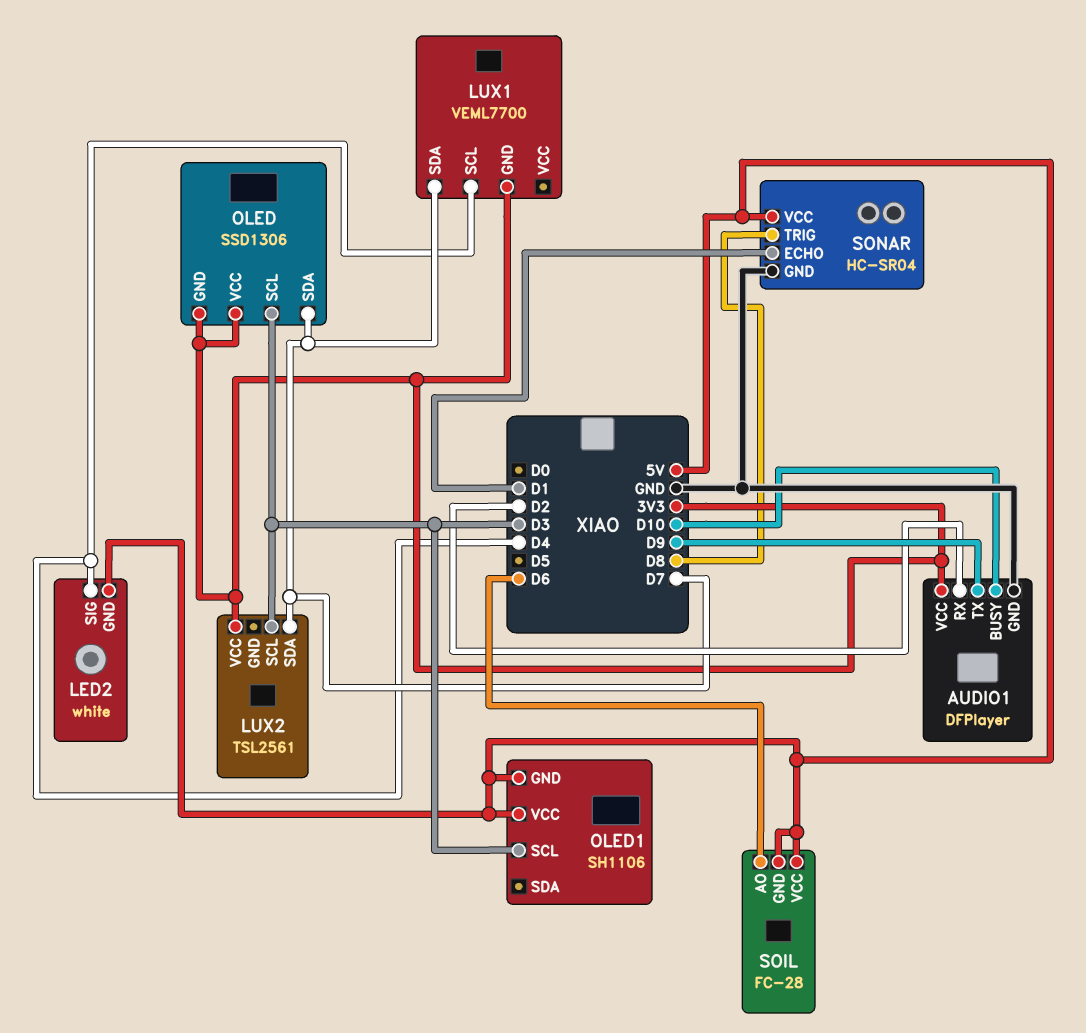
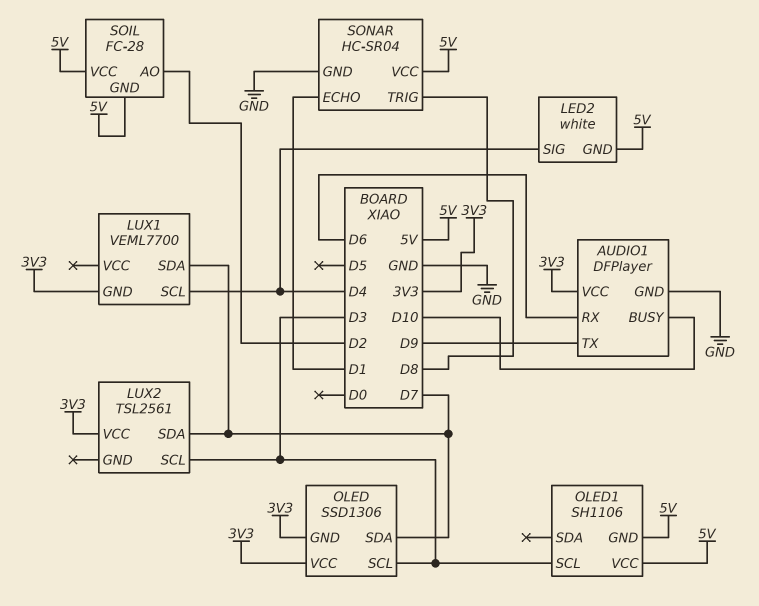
AUDIO1 pin RX: D2 -> D6
SOIL pin AO: D6 -> D2

